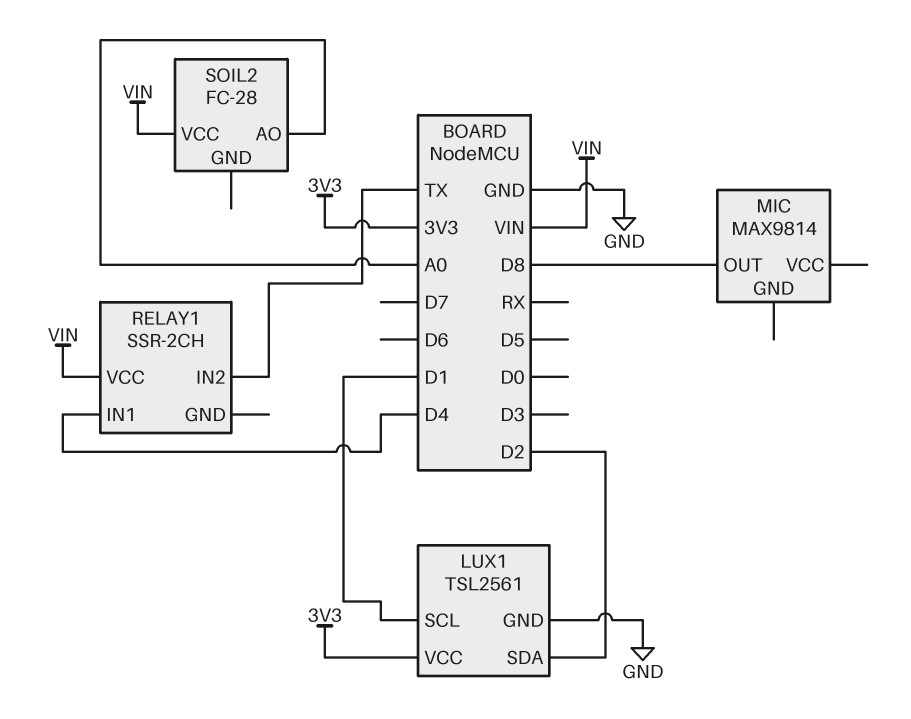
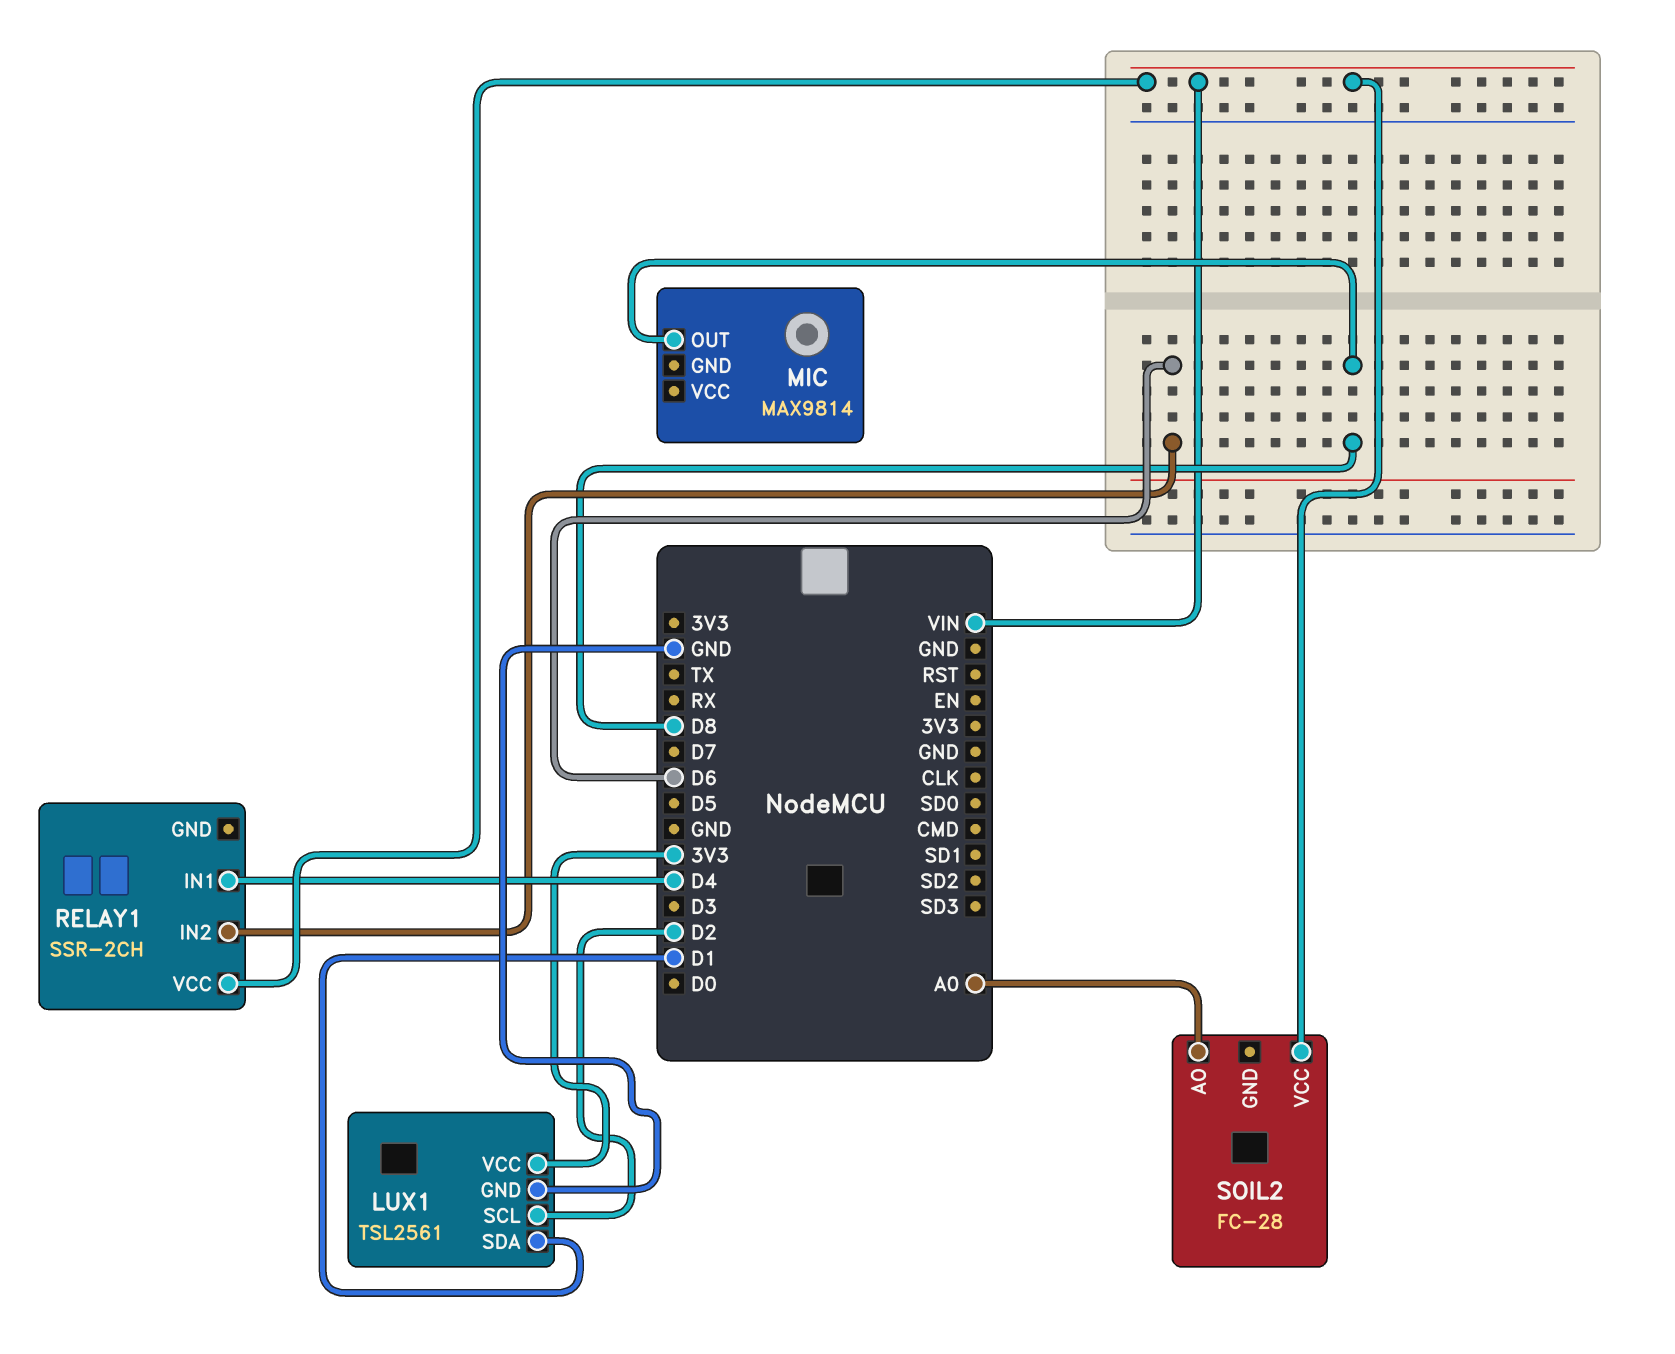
LUX1 pin SCL: D1 -> D2
LUX1 pin SDA: D2 -> D1
RELAY1 pin IN2: TX -> D6

